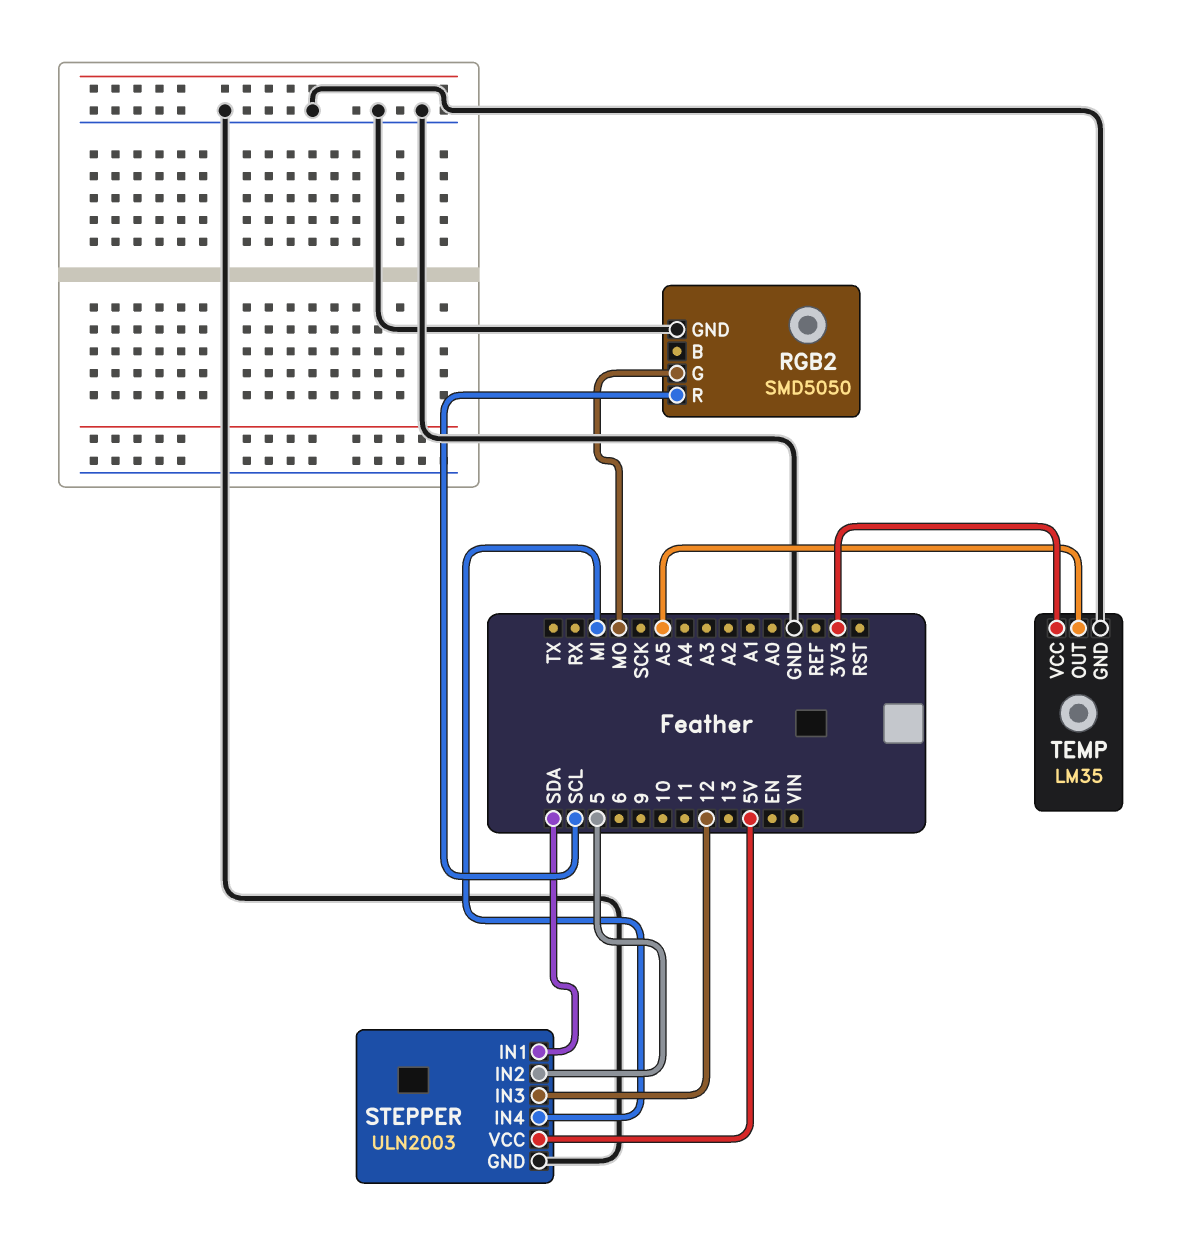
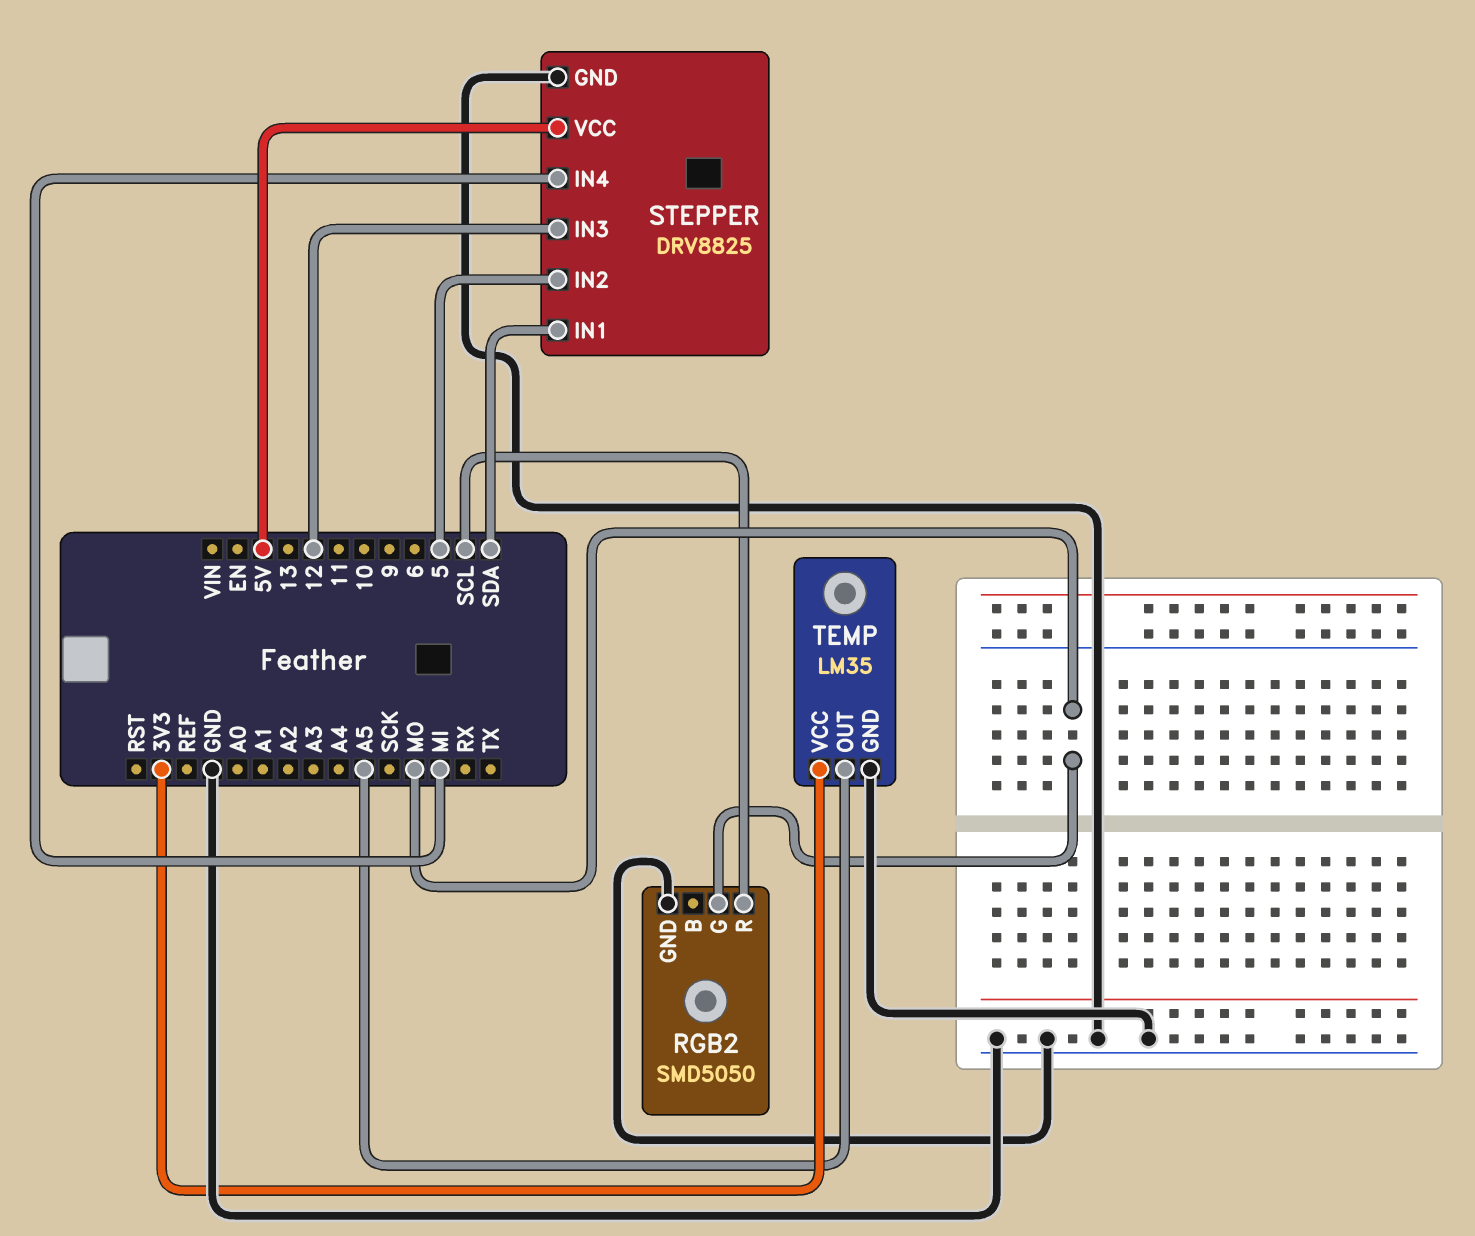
STEPPER: ULN2003 -> DRV8825

